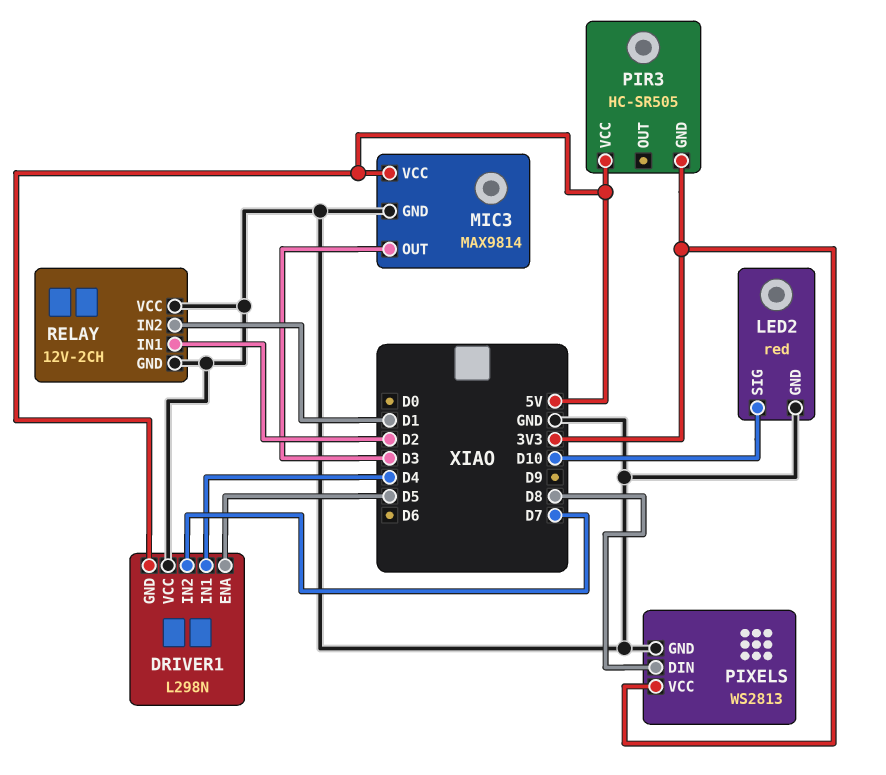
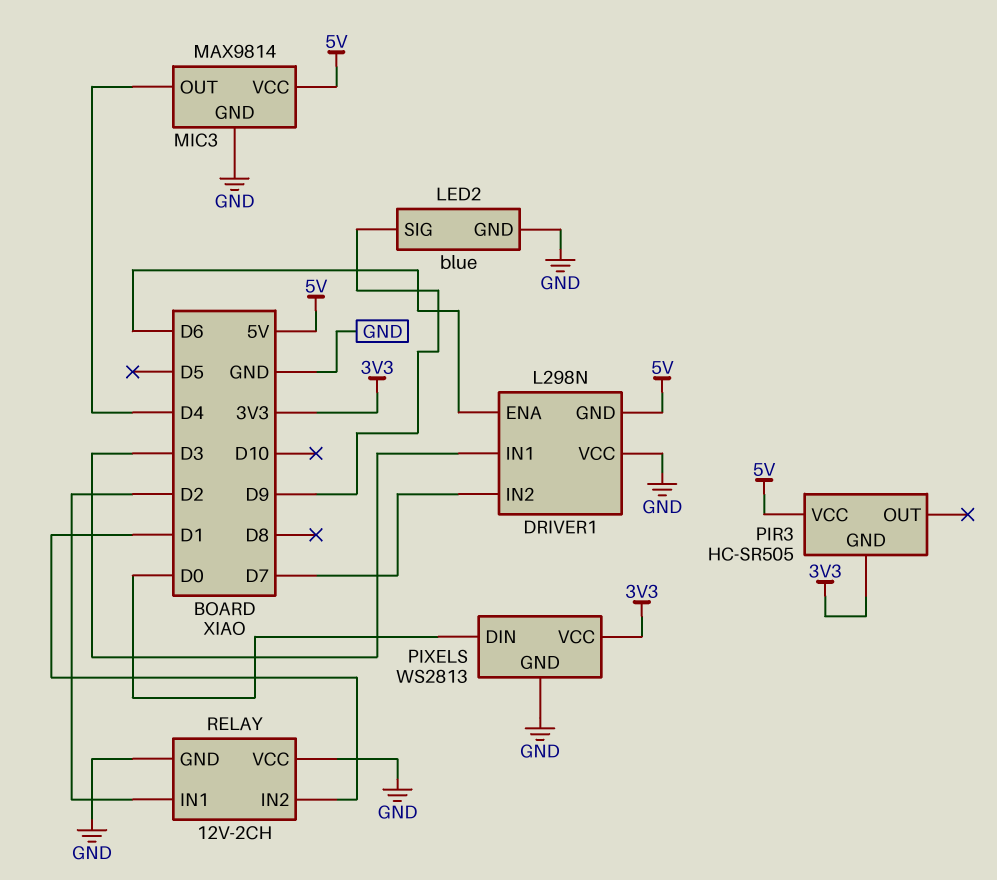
DRIVER1 pin ENA: D5 -> D6
DRIVER1 pin IN1: D4 -> D3
LED2: red -> blue
LED2 pin SIG: D10 -> D9
MIC3 pin OUT: D3 -> D4
PIXELS pin DIN: D8 -> D0

